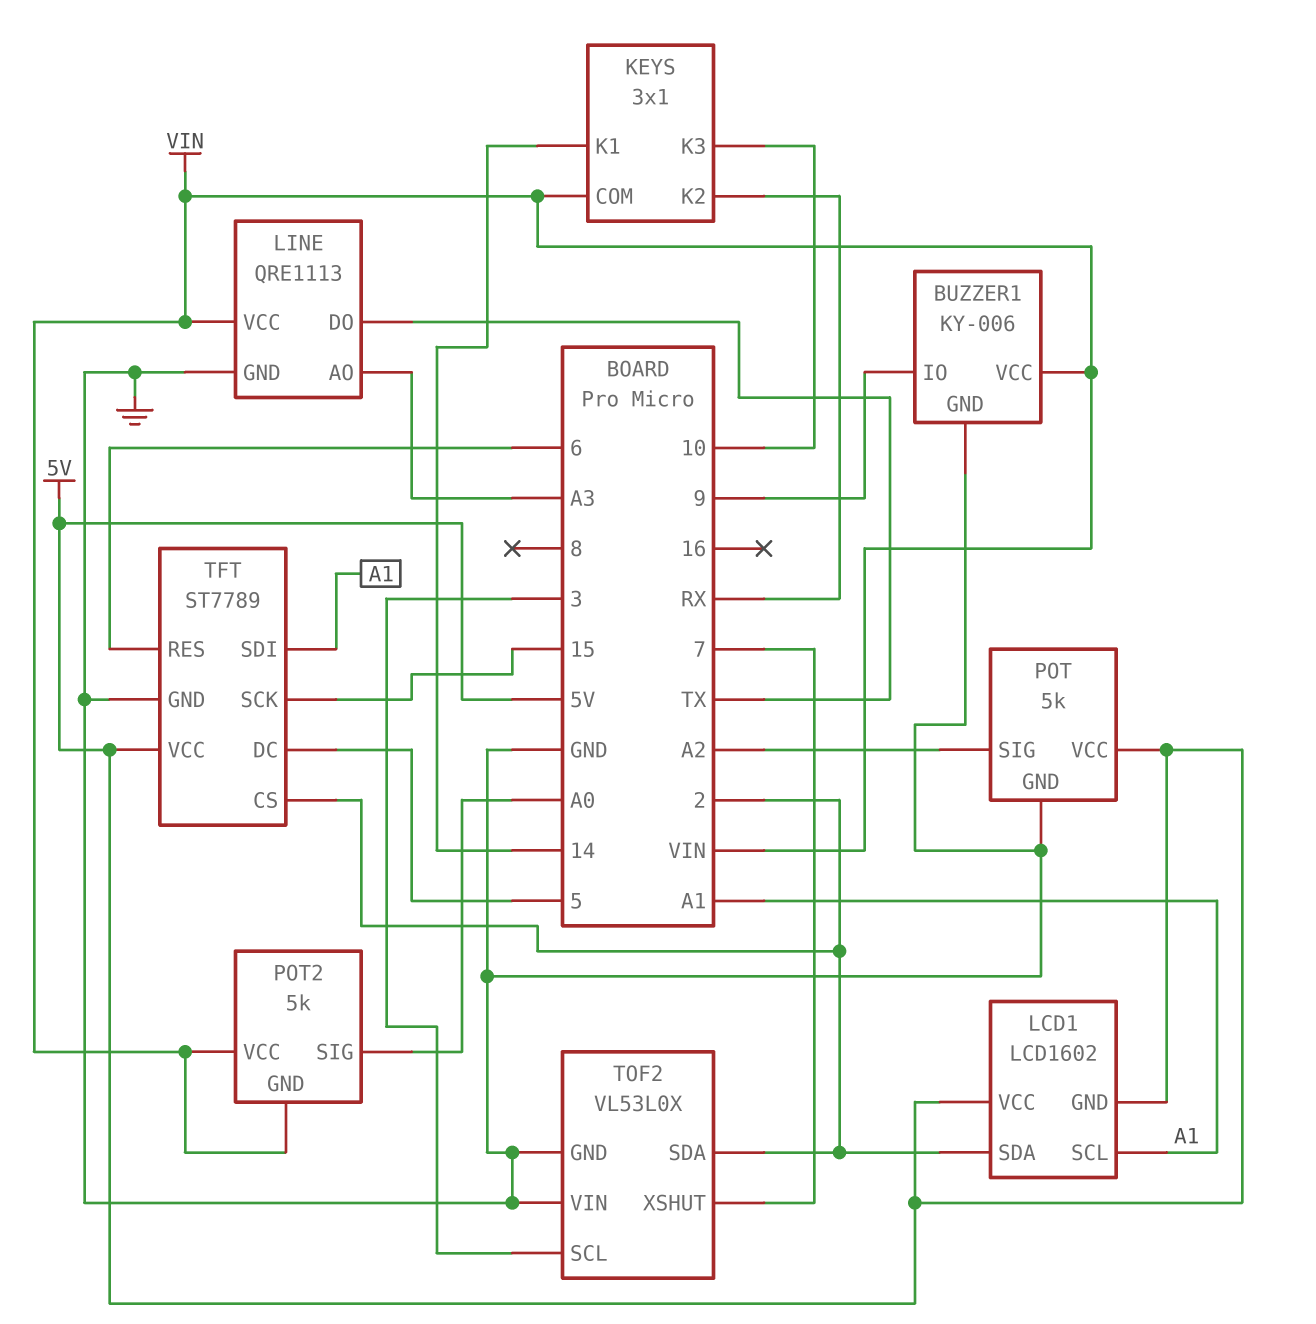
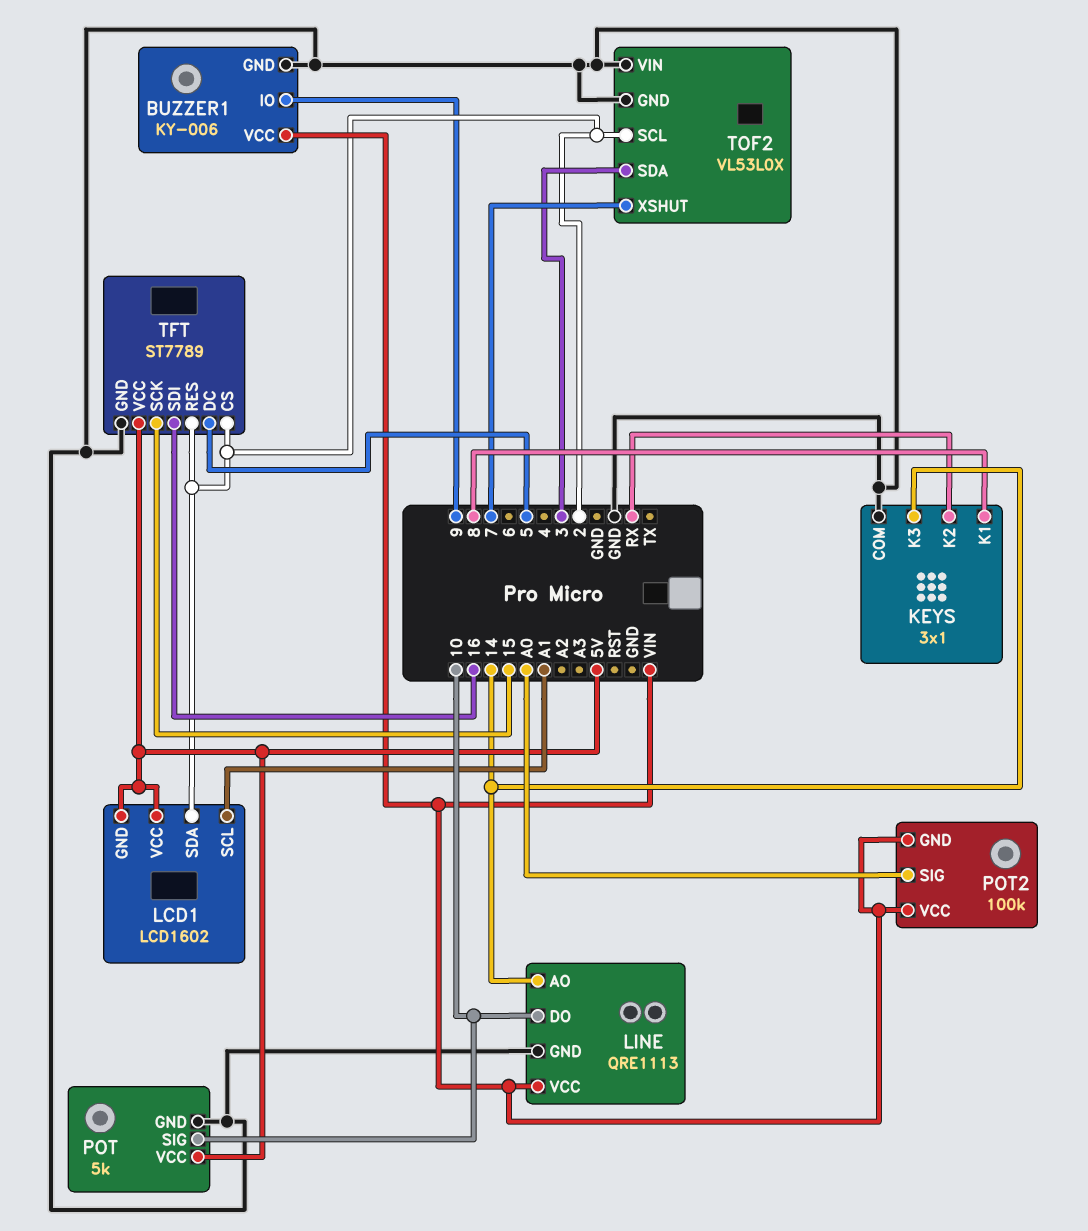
KEYS pin COM: VIN -> GND
KEYS pin K1: 14 -> 8
KEYS pin K3: 10 -> 14
LINE pin AO: A3 -> 14
LINE pin DO: TX -> 10
POT pin SIG: A2 -> 10
POT2: 5k -> 100k
TFT pin RES: 6 -> 2
TFT pin SDI: A1 -> 16
TOF2 pin SCL: 3 -> 2
TOF2 pin SDA: 2 -> 3

